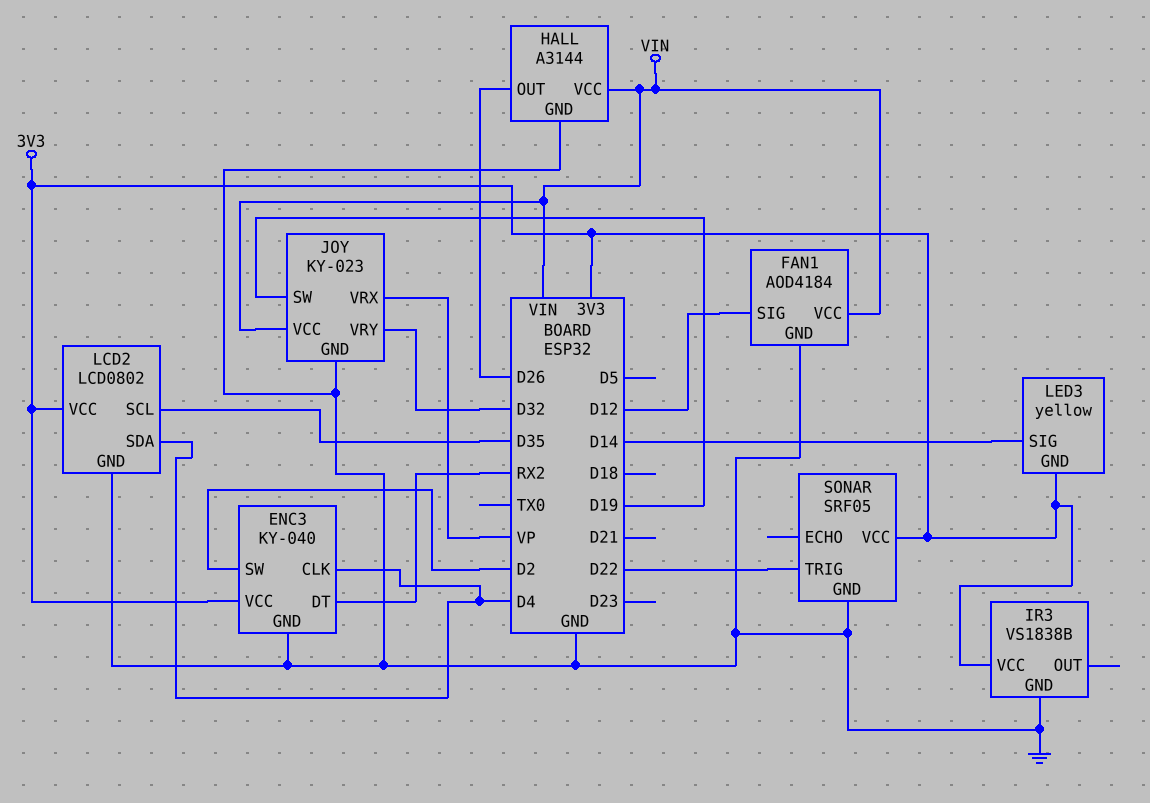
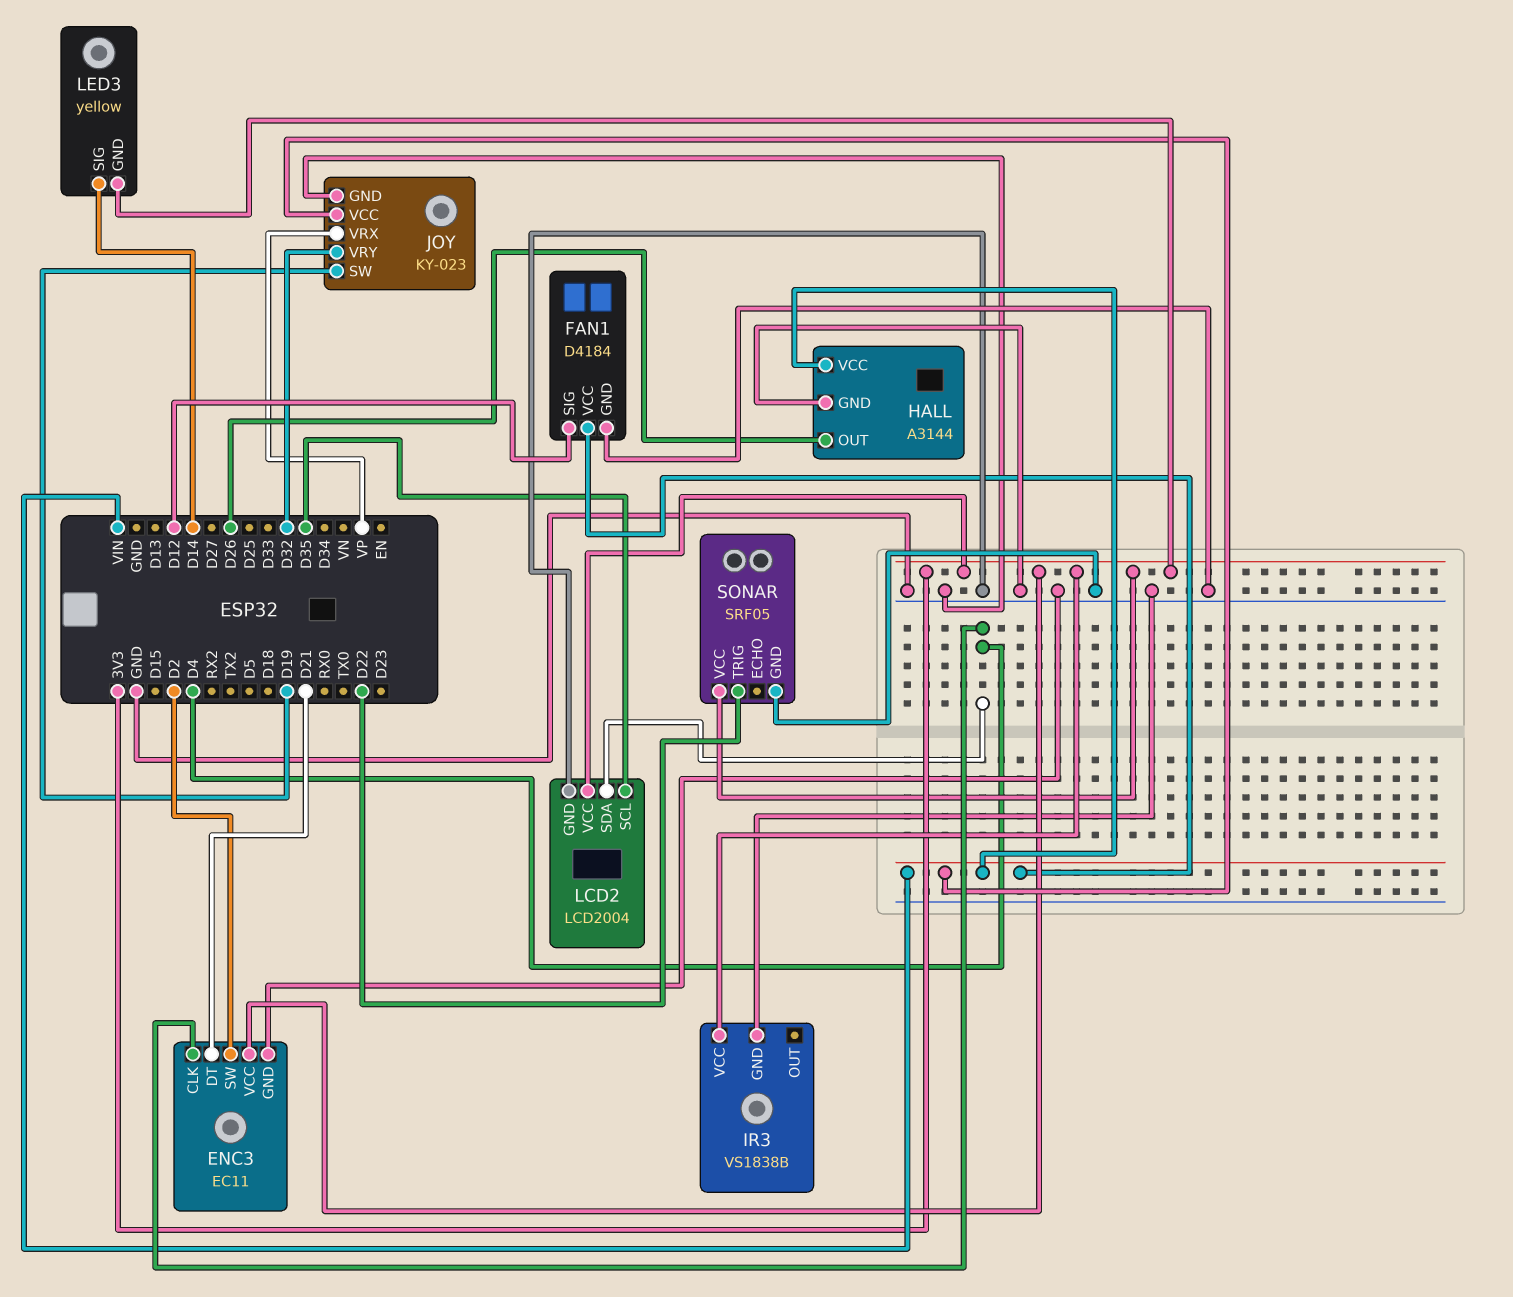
ENC3: KY-040 -> EC11
ENC3 pin DT: RX2 -> D21
FAN1: AOD4184 -> D4184
LCD2: LCD0802 -> LCD2004

